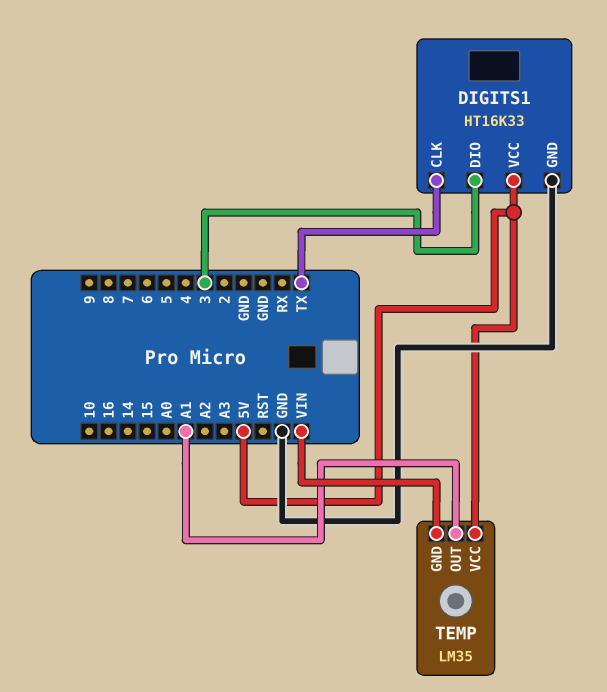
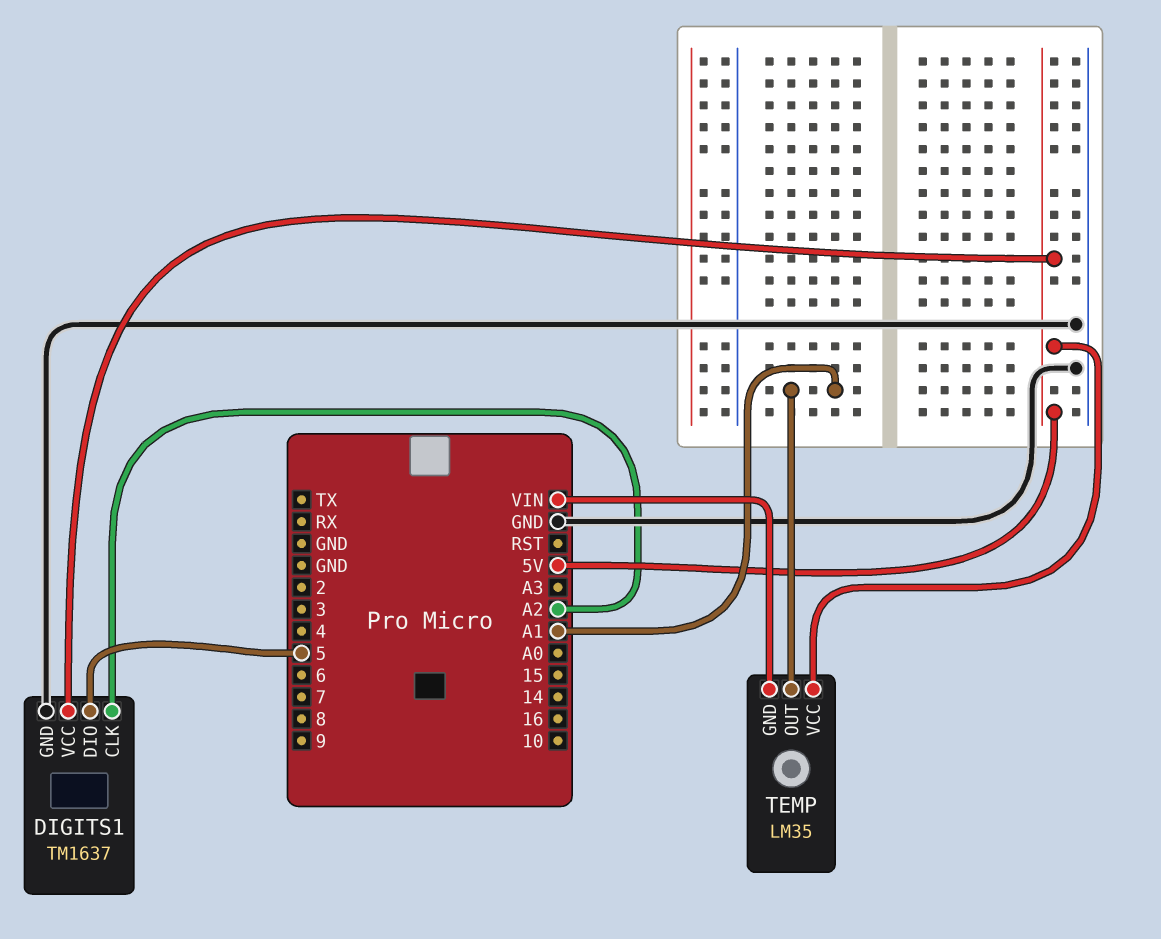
DIGITS1: HT16K33 -> TM1637
DIGITS1 pin CLK: TX -> A2
DIGITS1 pin DIO: 3 -> 5

